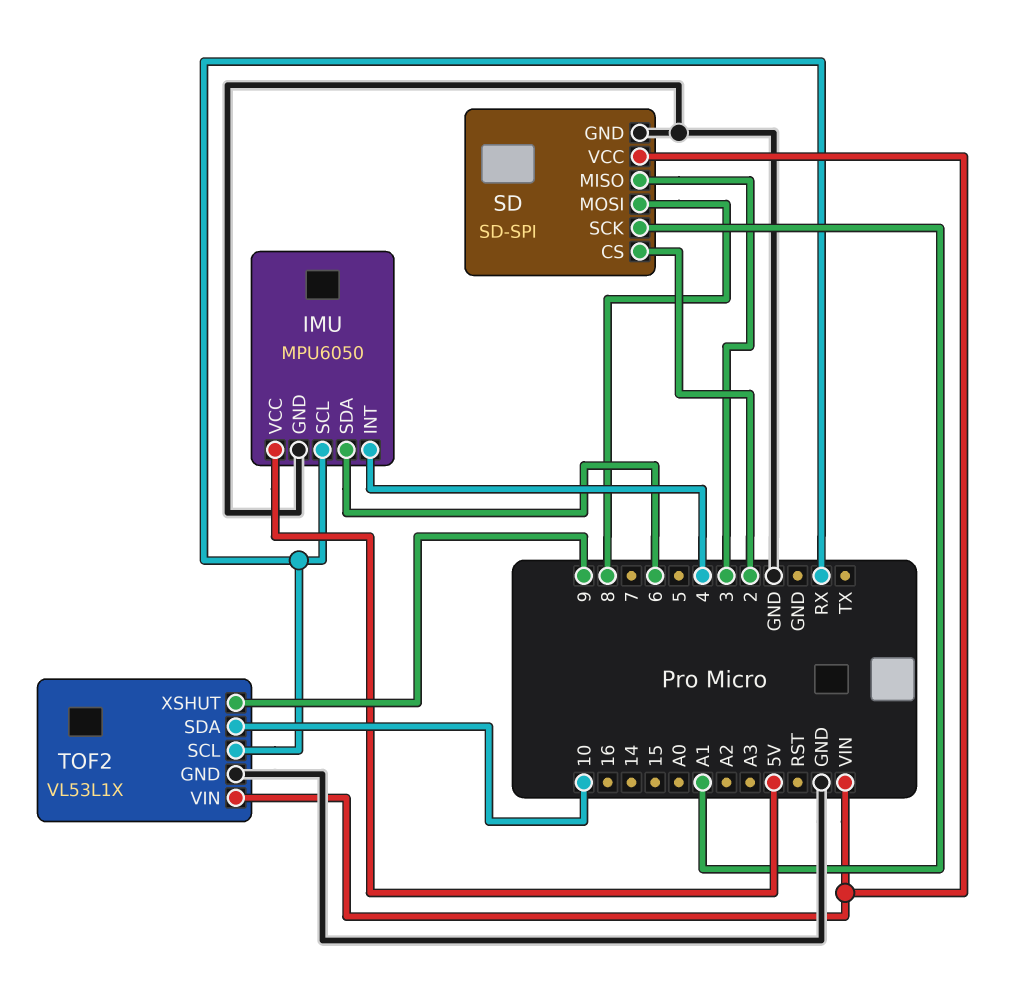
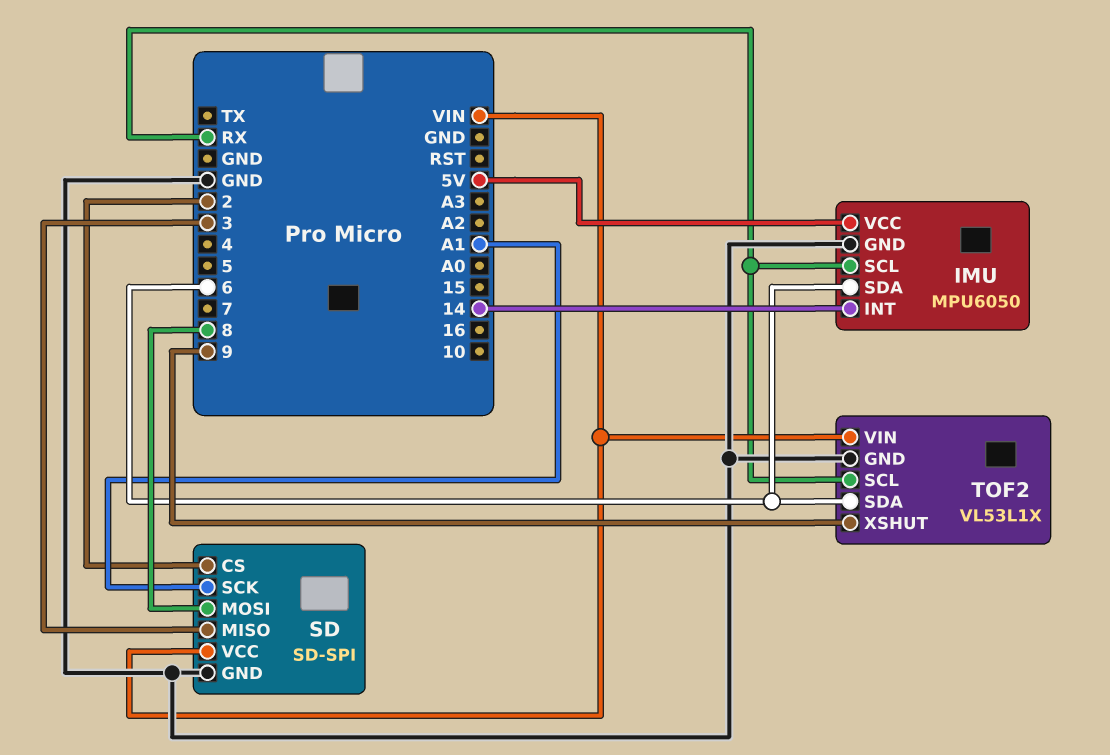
IMU pin INT: 4 -> 14
TOF2 pin SDA: 10 -> 6

